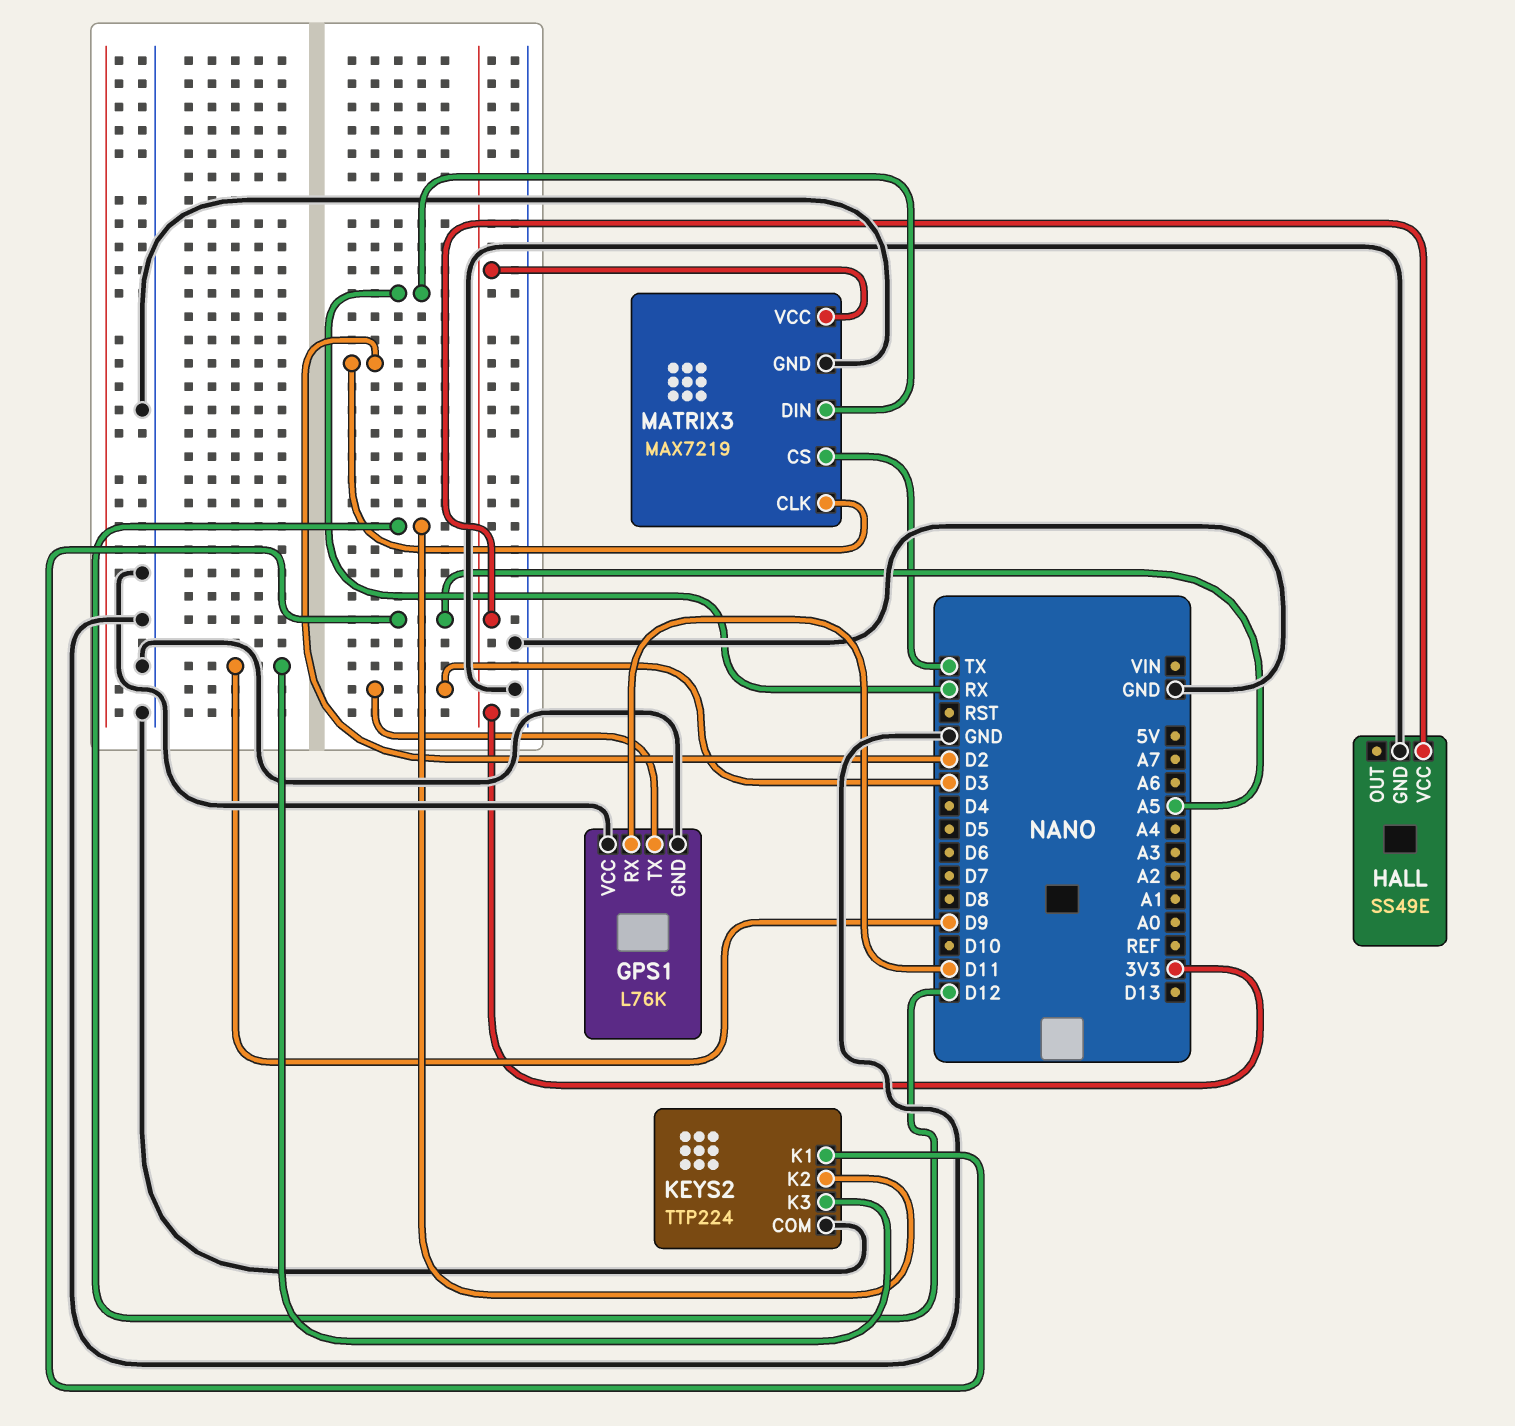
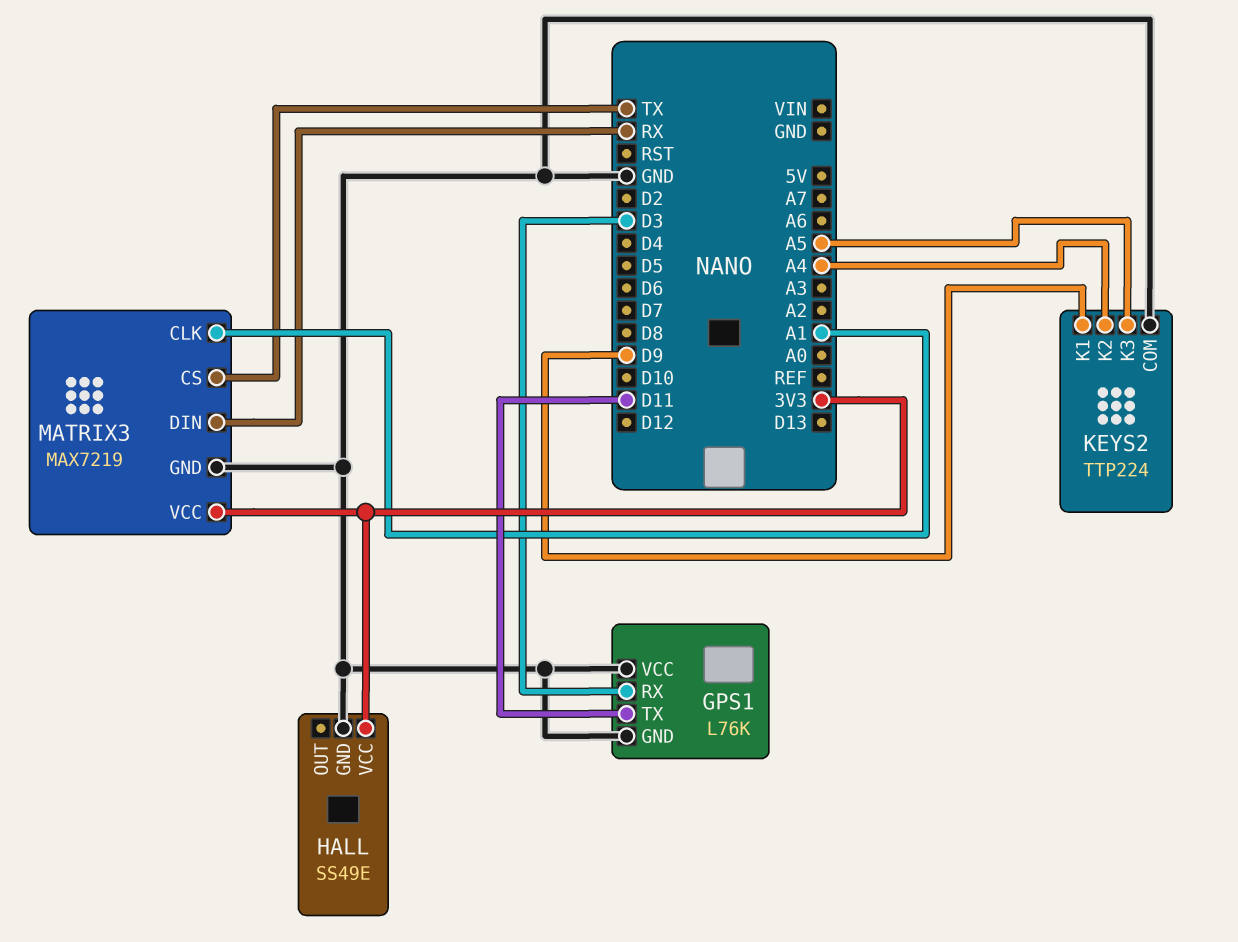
GPS1 pin RX: D11 -> D3
GPS1 pin TX: D3 -> D11
KEYS2 pin K1: A5 -> D9
KEYS2 pin K2: D12 -> A4
KEYS2 pin K3: D9 -> A5
MATRIX3 pin CLK: D2 -> A1

